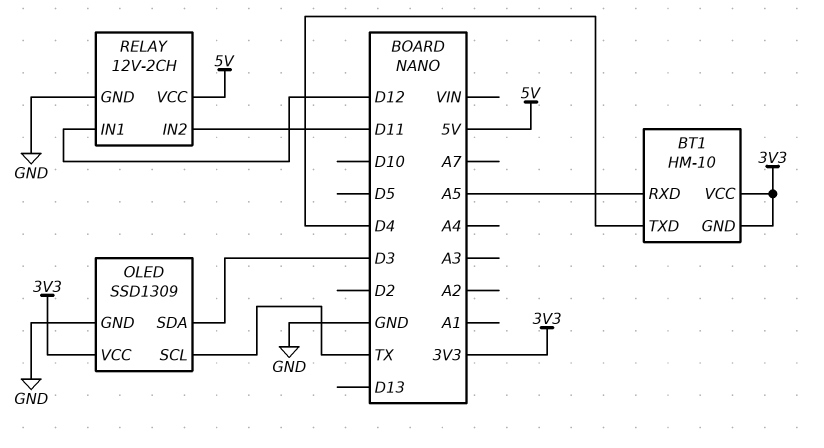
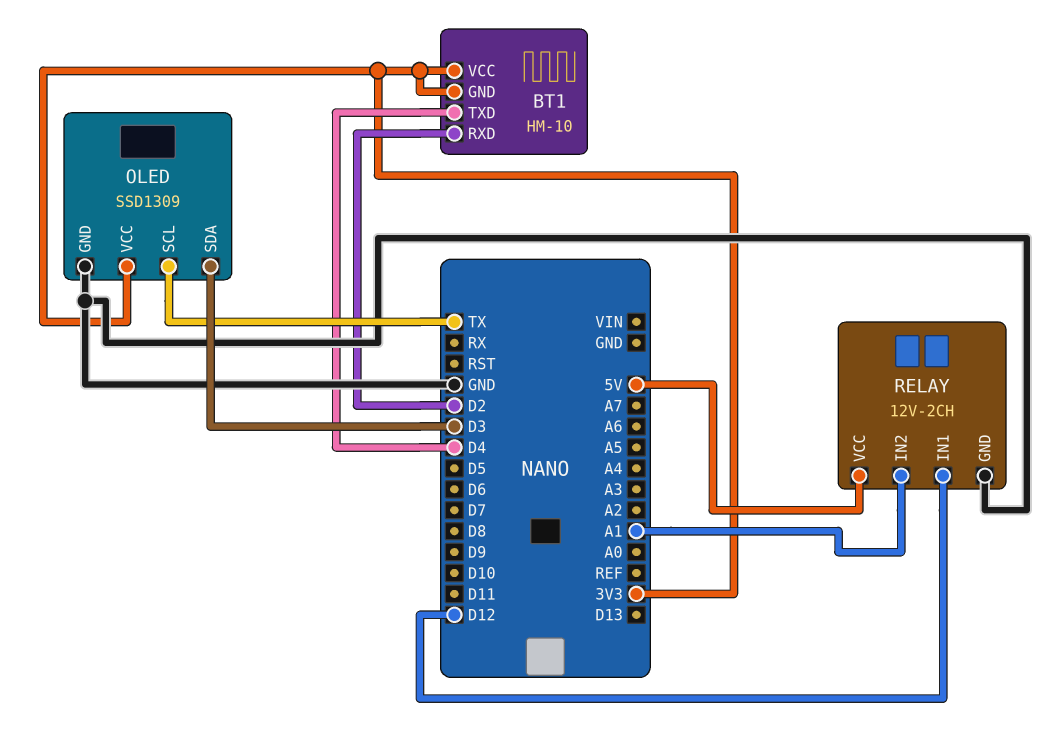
BT1 pin RXD: A5 -> D2
RELAY pin IN2: D11 -> A1

